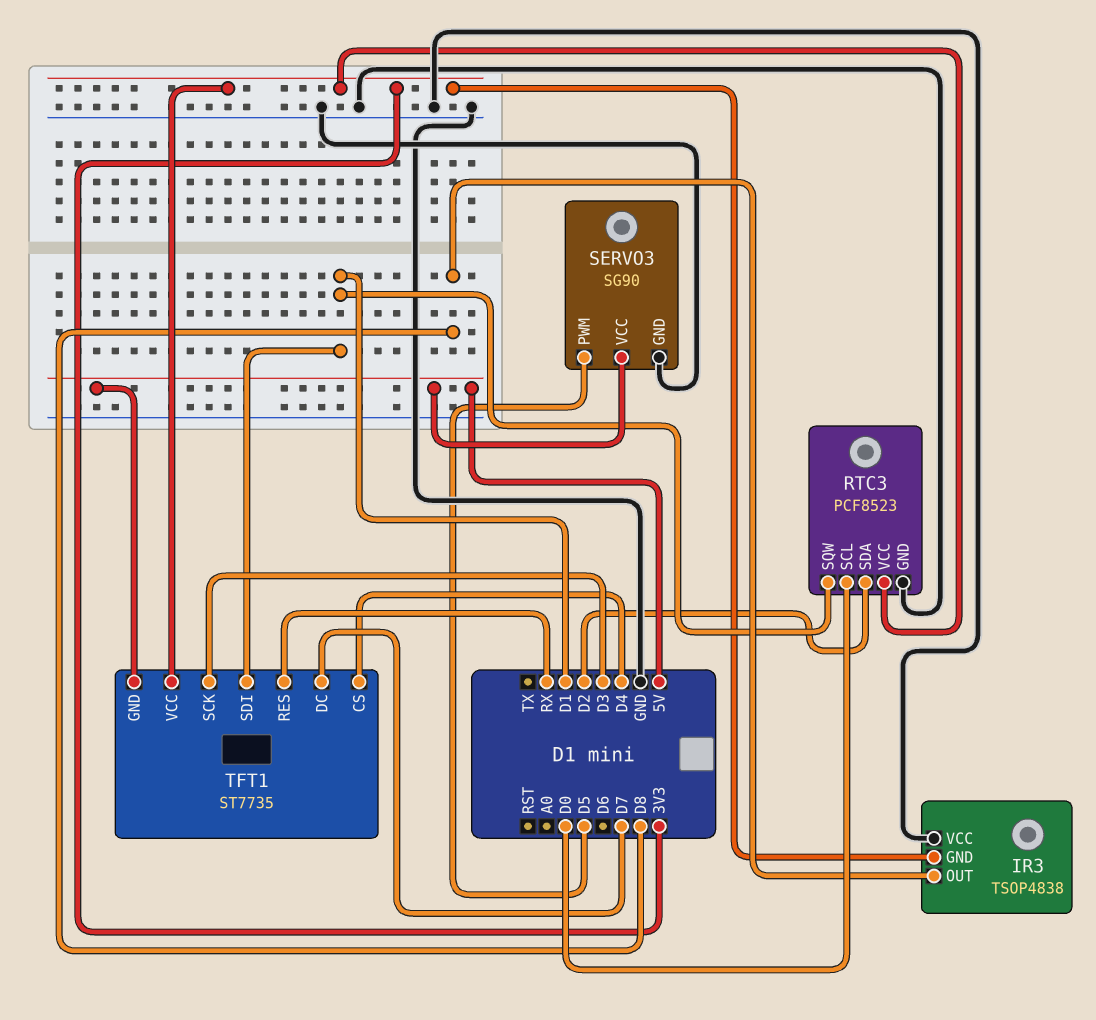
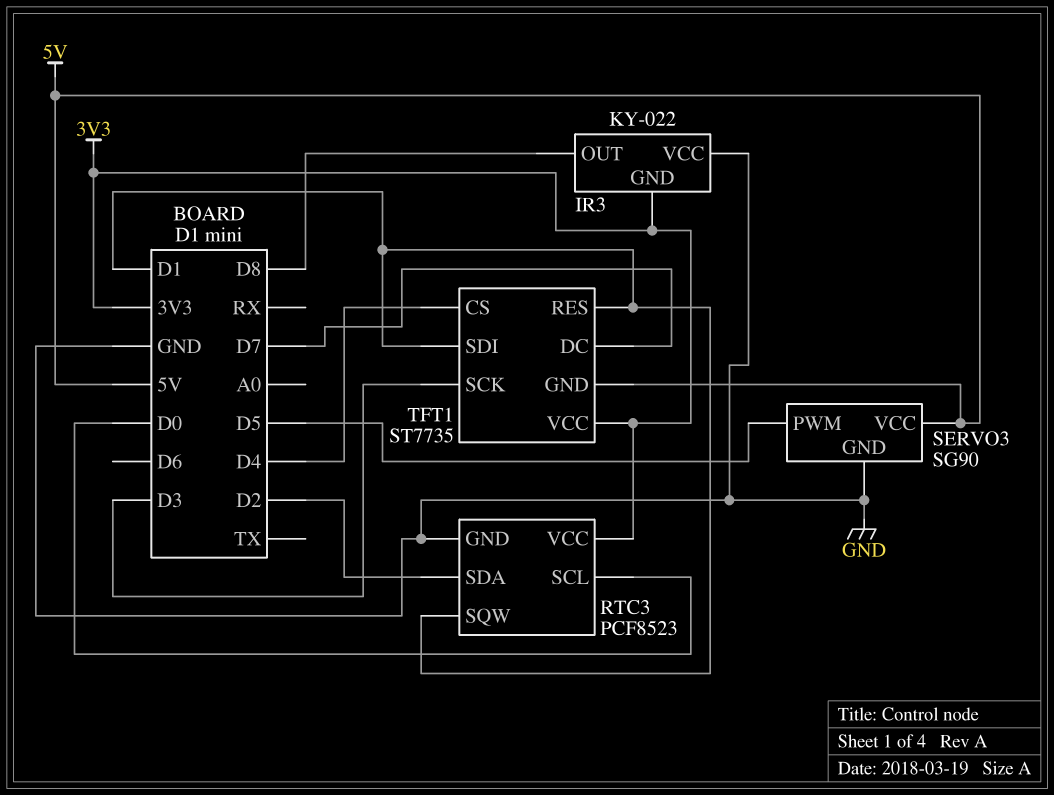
IR3: TSOP4838 -> KY-022
TFT1 pin RES: RX -> D1

